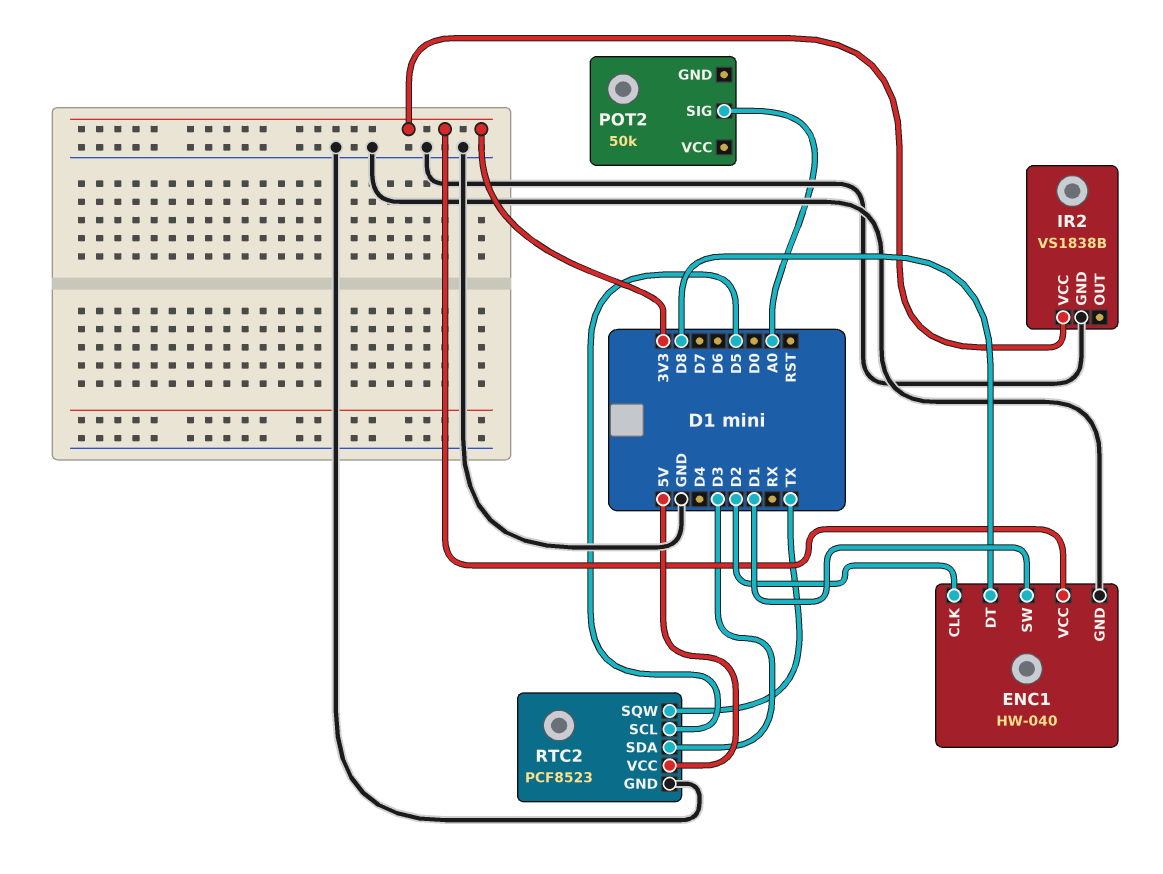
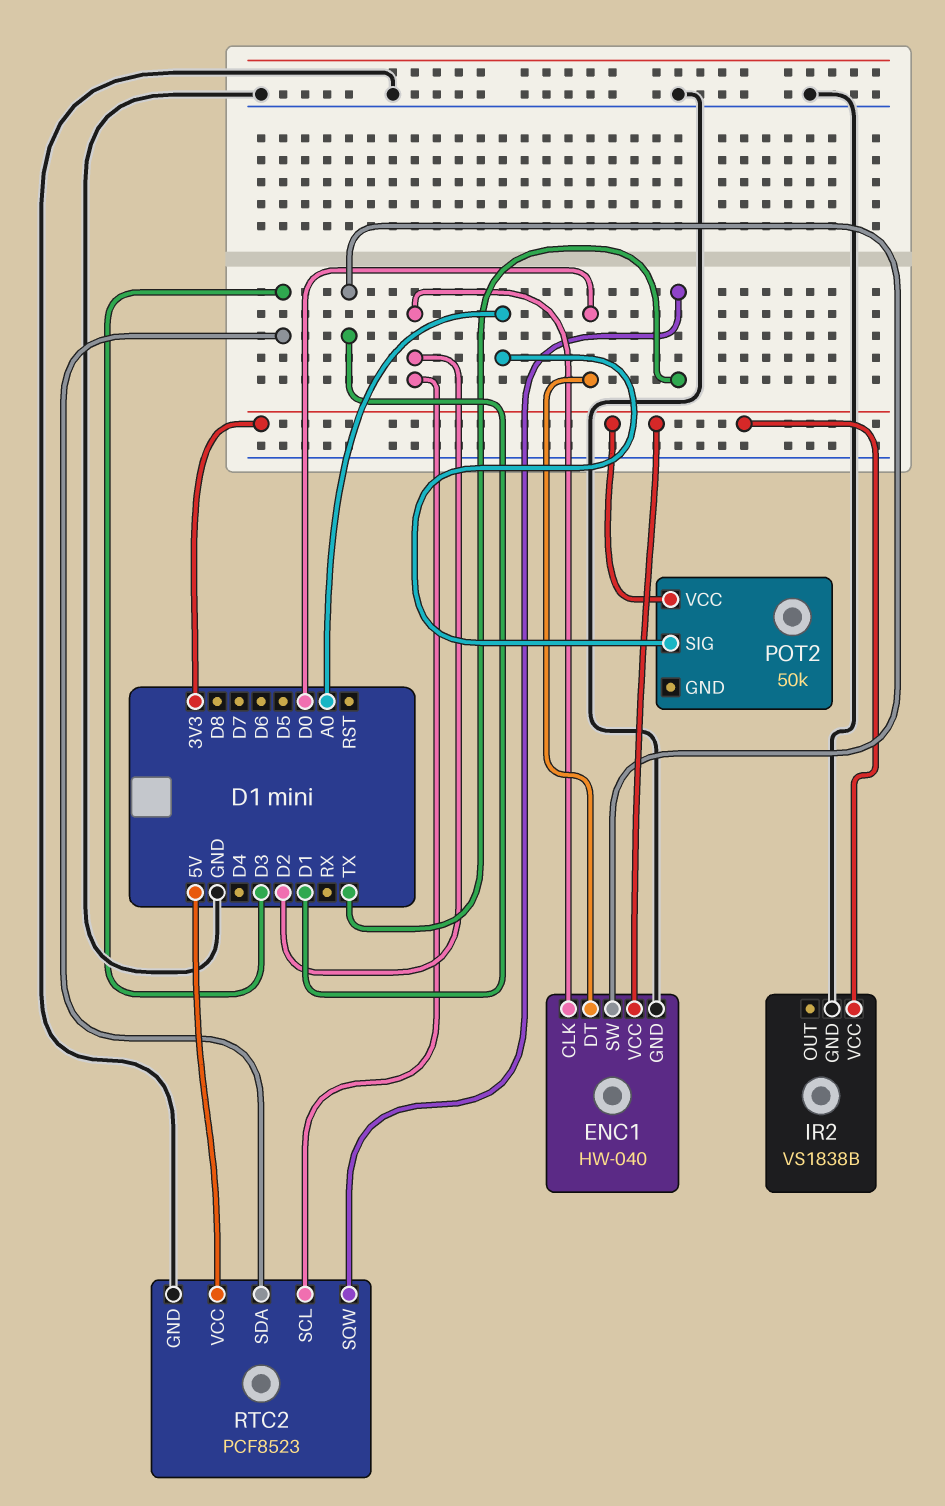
ENC1 pin DT: D8 -> D0
POT2 pin VCC: none -> 3V3
RTC2 pin SCL: D5 -> D2

